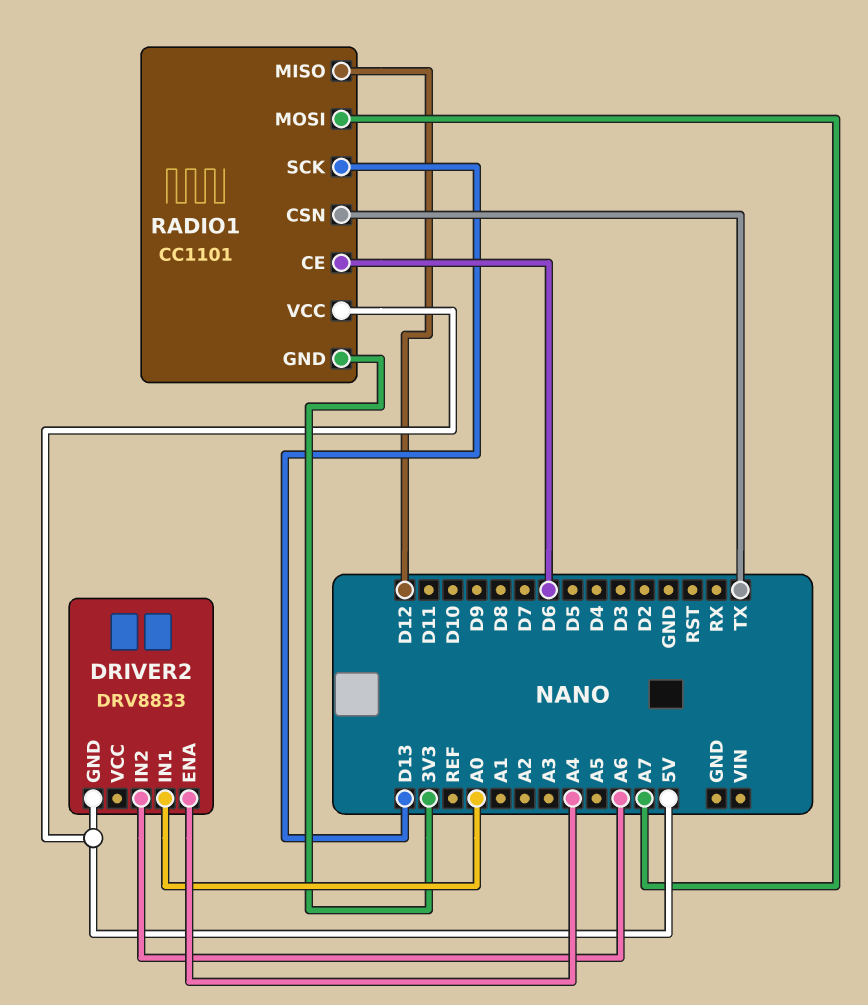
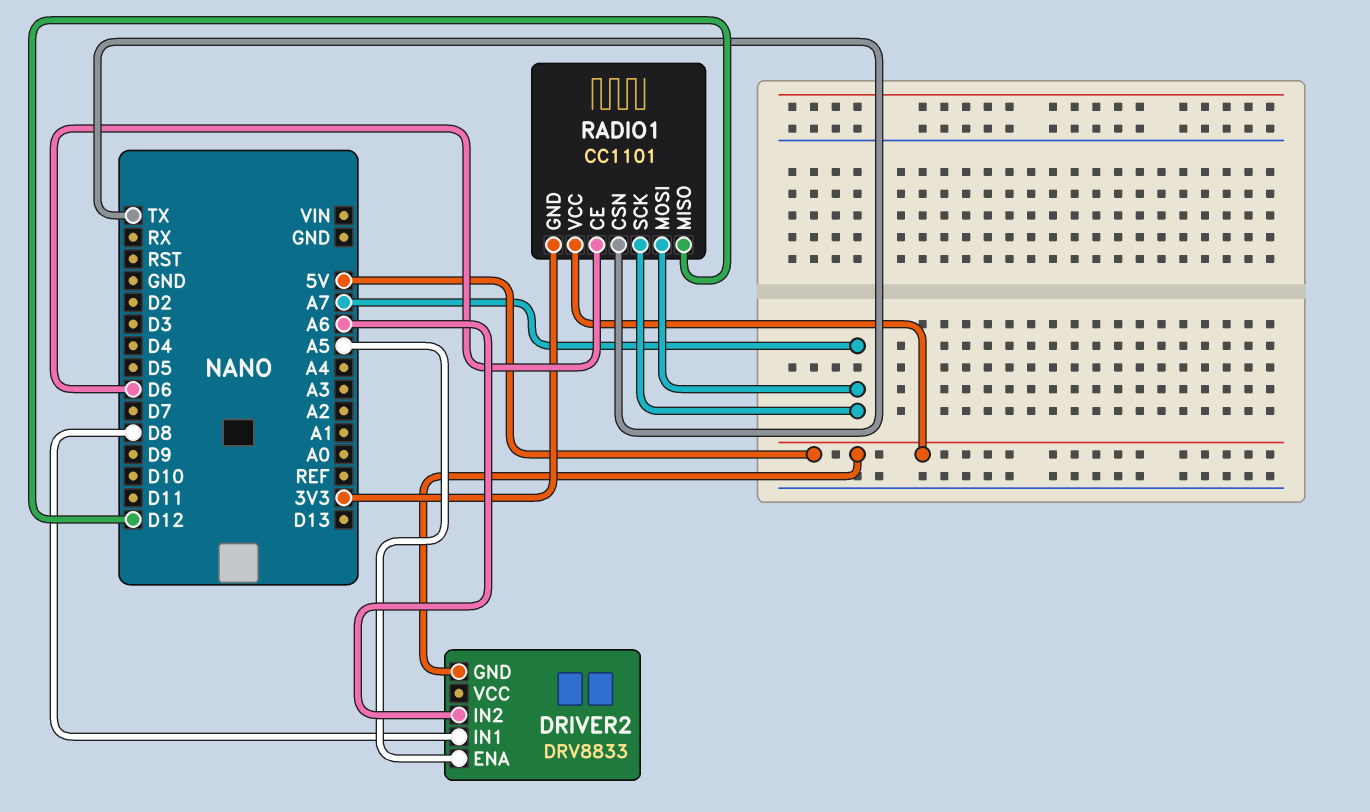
DRIVER2 pin ENA: A4 -> A5
DRIVER2 pin IN1: A0 -> D8
RADIO1 pin SCK: D13 -> A7

